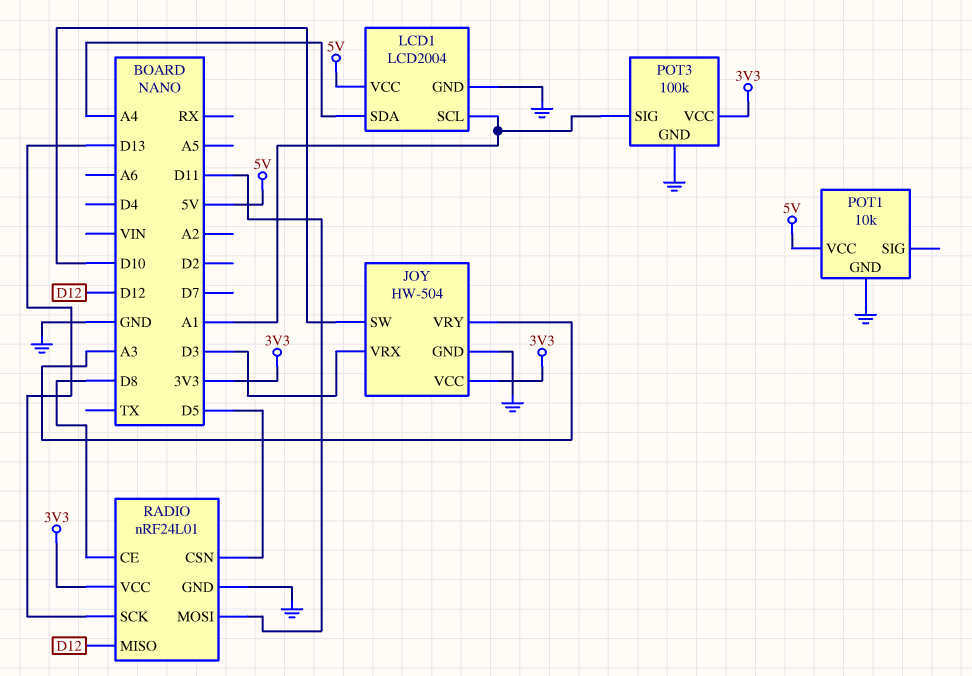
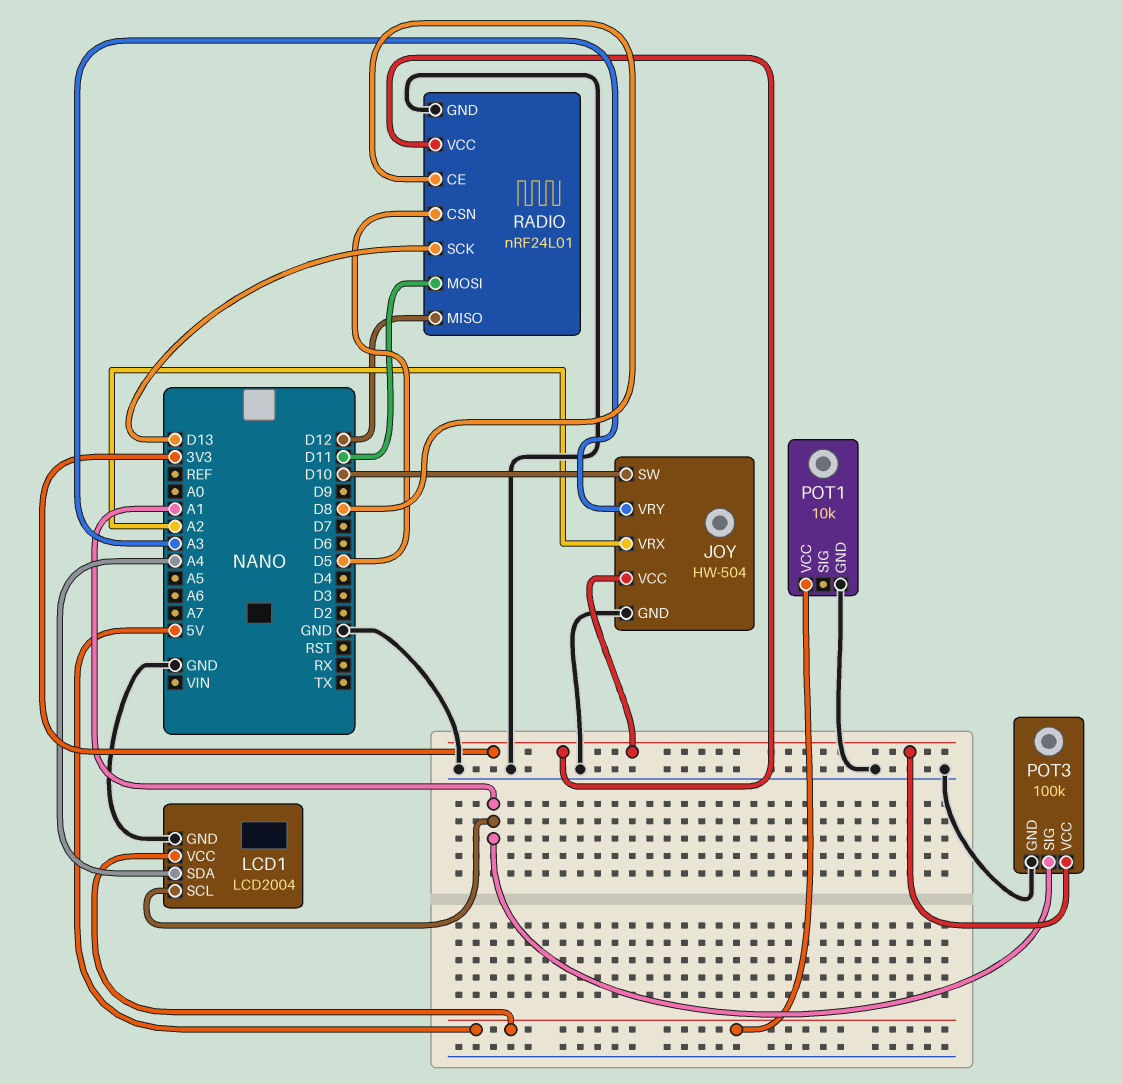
JOY pin VRX: D3 -> A2

